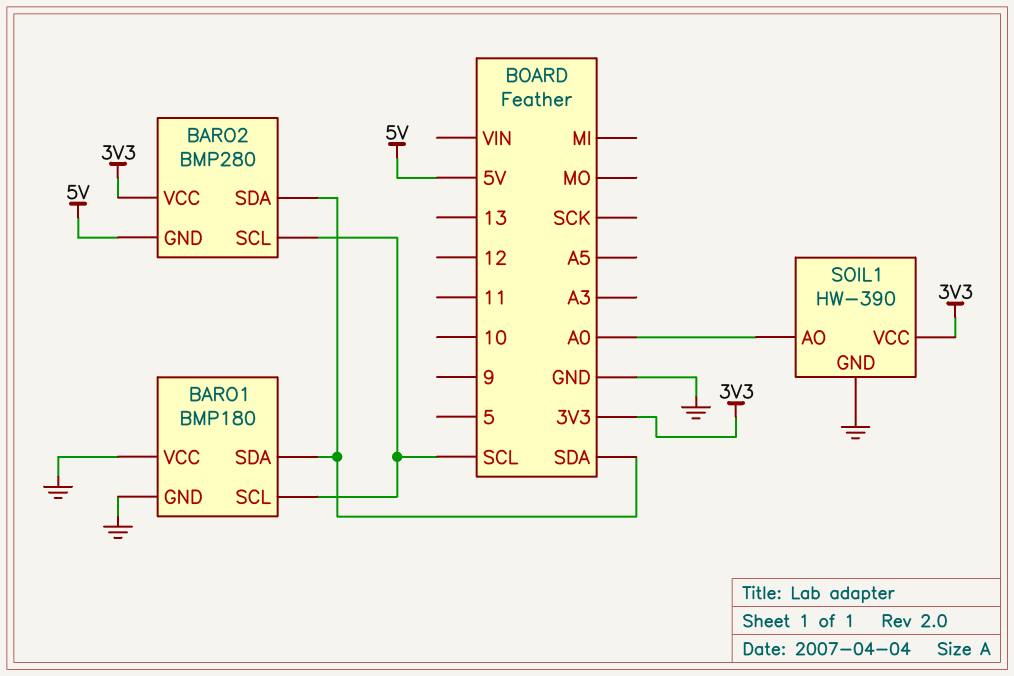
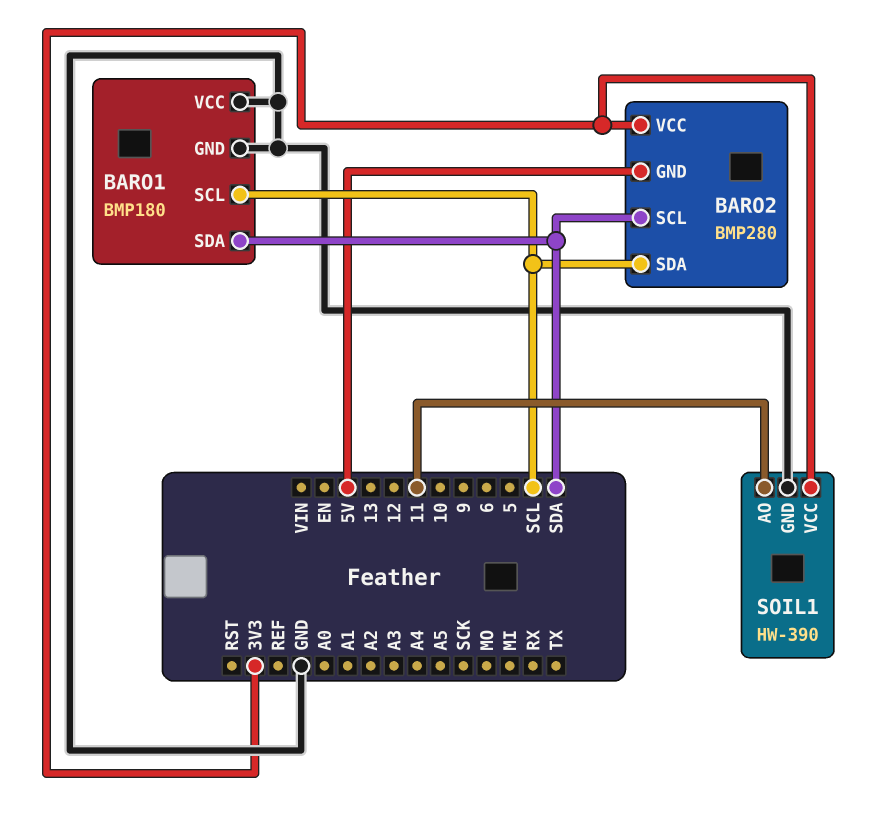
BARO2 pin SCL: SCL -> SDA
BARO2 pin SDA: SDA -> SCL
SOIL1 pin AO: A0 -> 11

